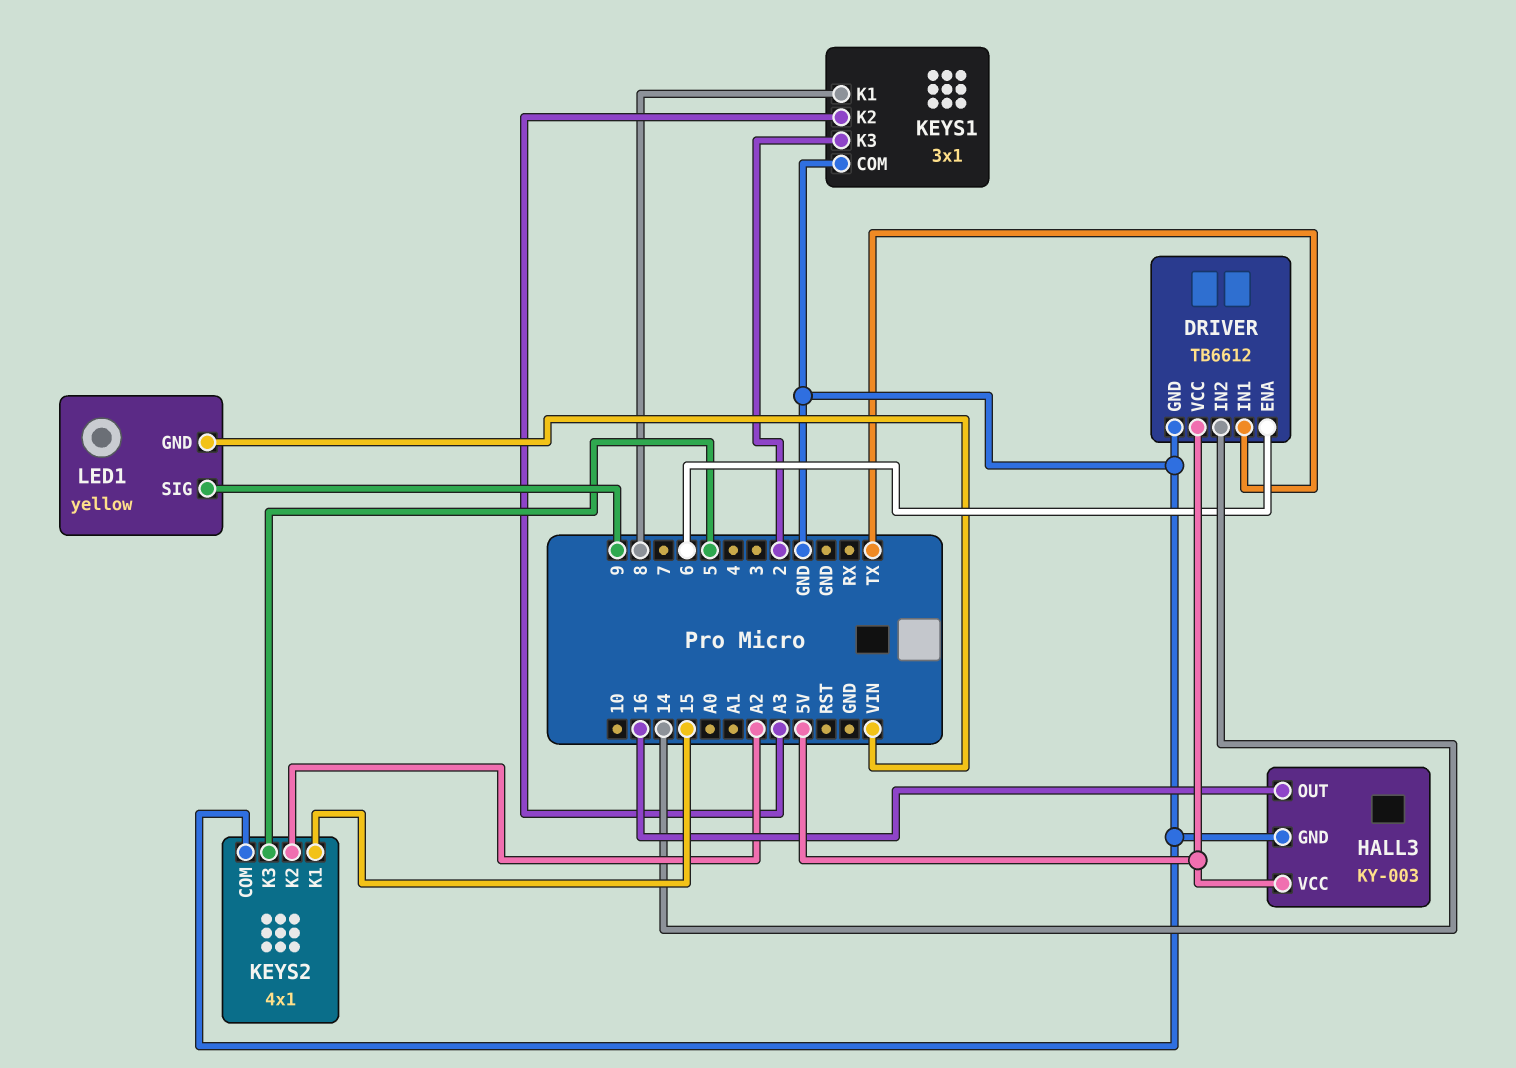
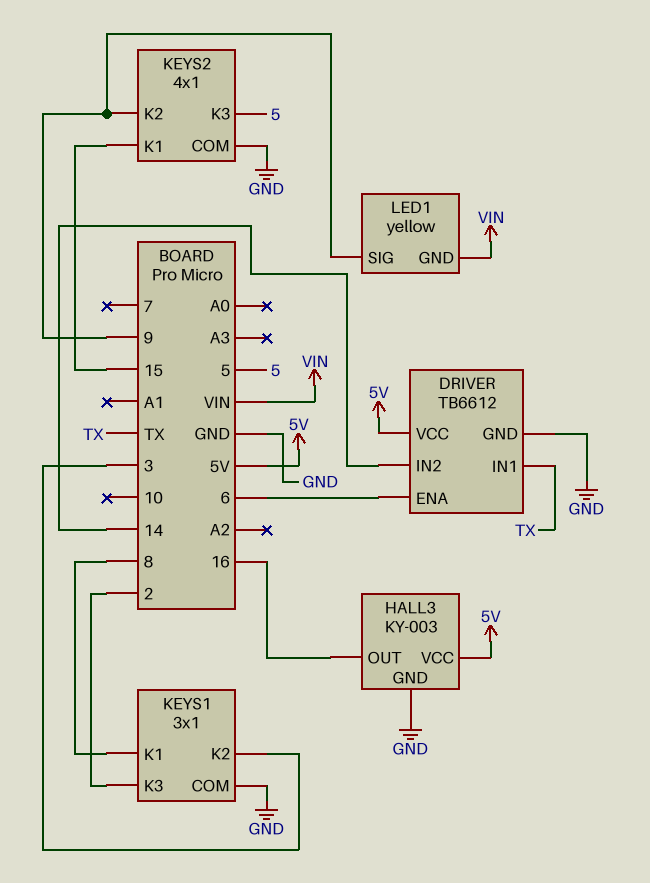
KEYS1 pin K2: A3 -> 3
KEYS2 pin K2: A2 -> 9

